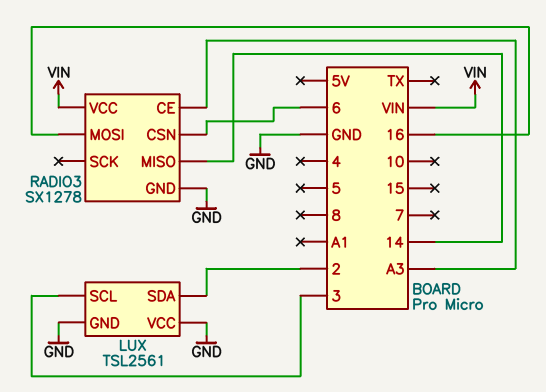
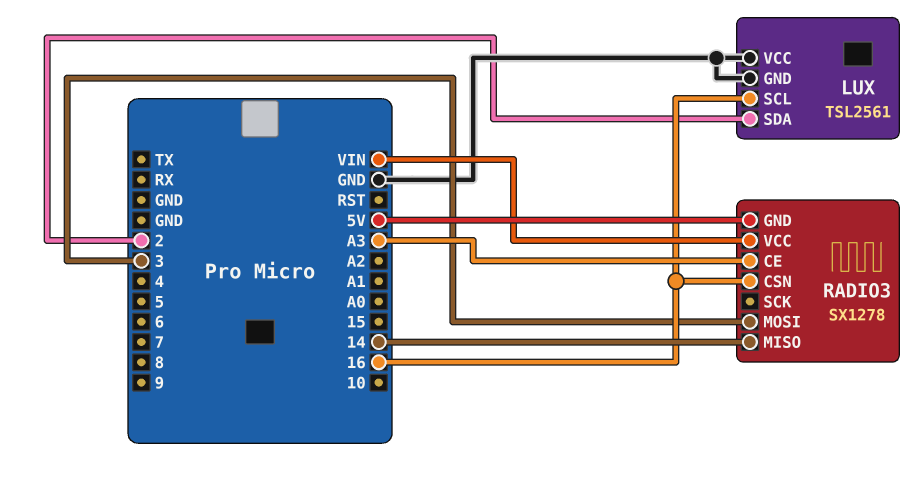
LUX pin SCL: 3 -> 16
RADIO3 pin CSN: 6 -> 16
RADIO3 pin GND: GND -> 5V
RADIO3 pin MOSI: 16 -> 3

